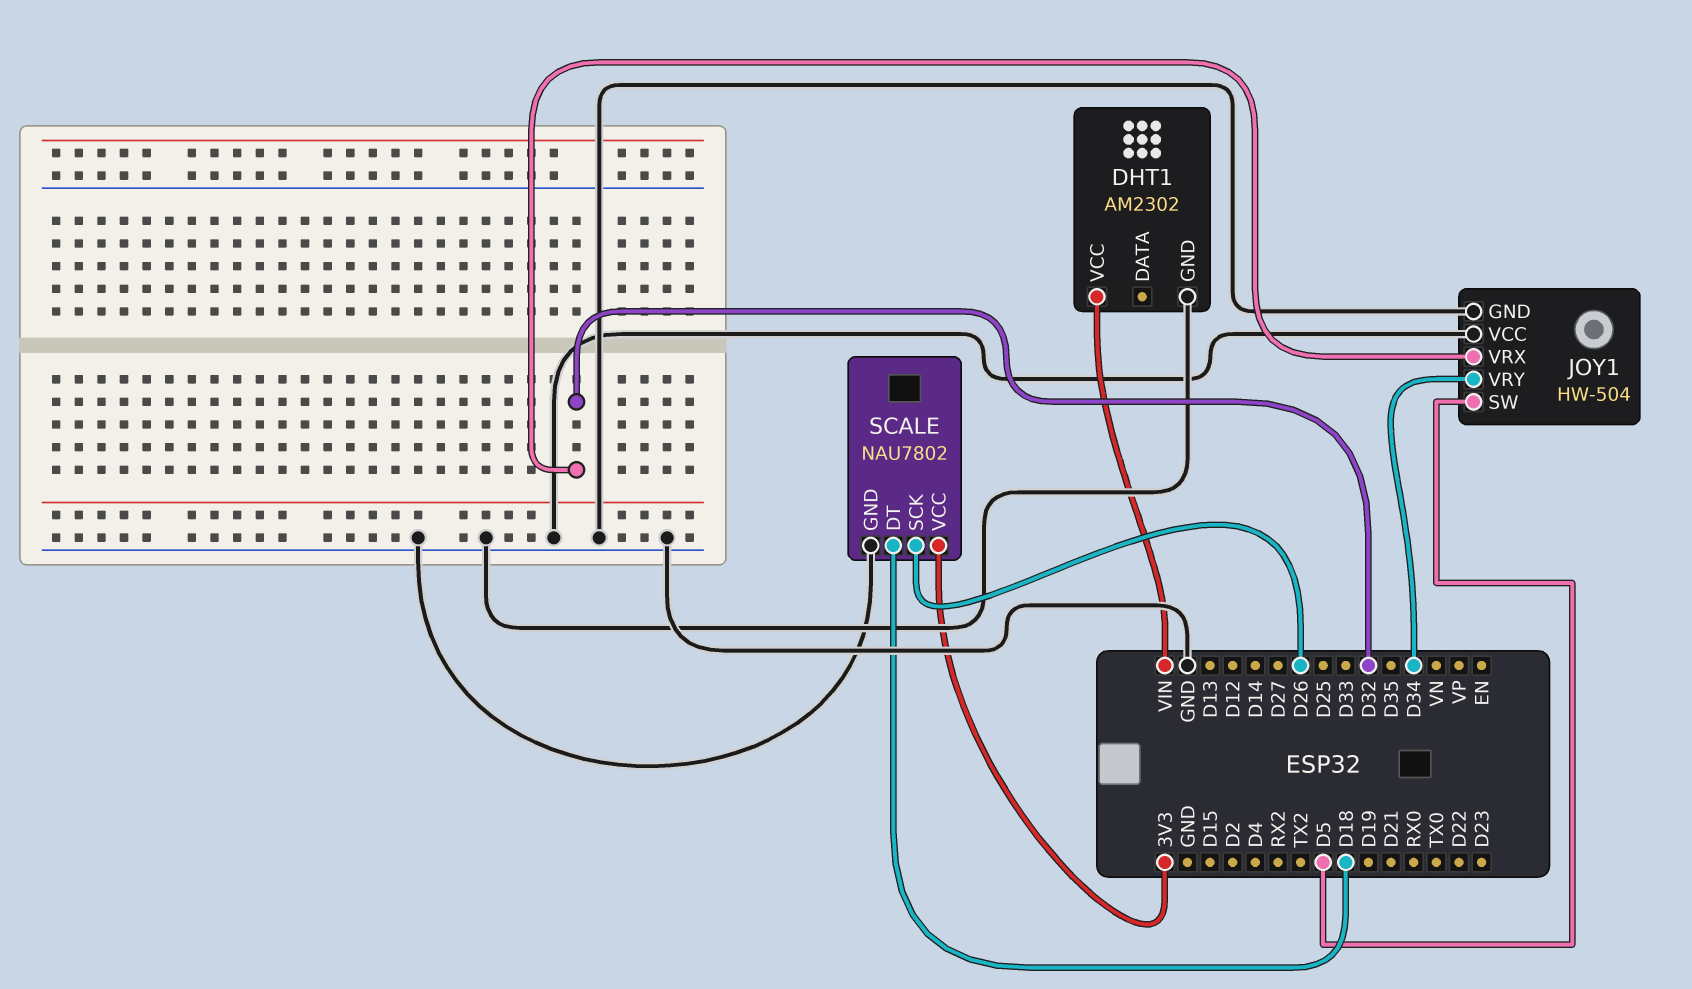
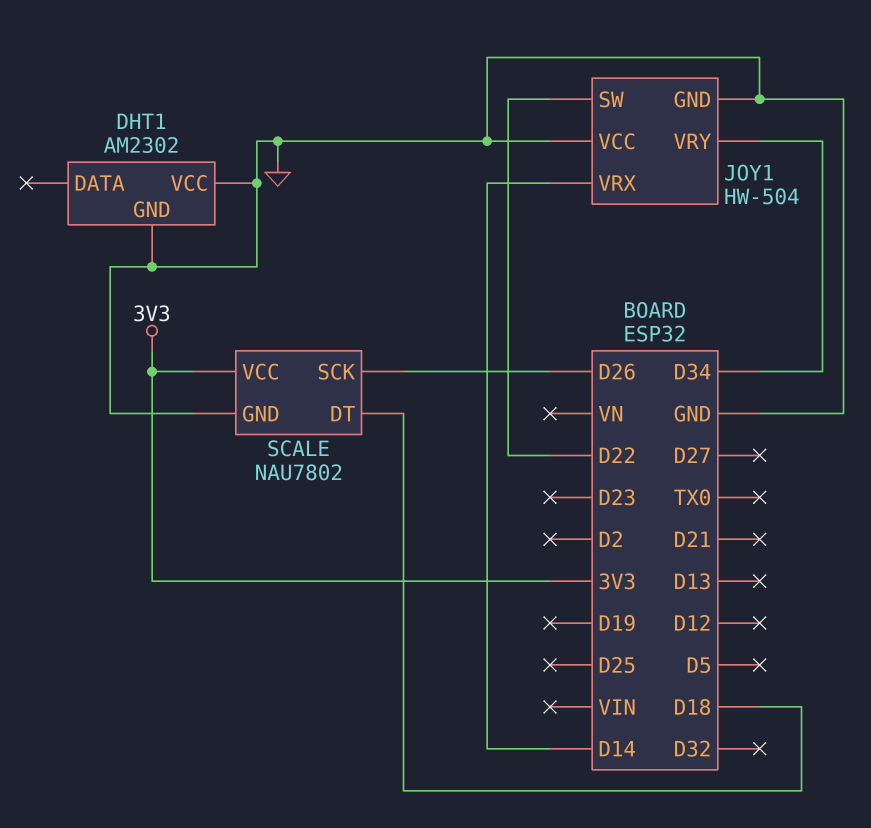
DHT1 pin VCC: VIN -> GND
JOY1 pin SW: D5 -> D22
JOY1 pin VRX: D32 -> D14

